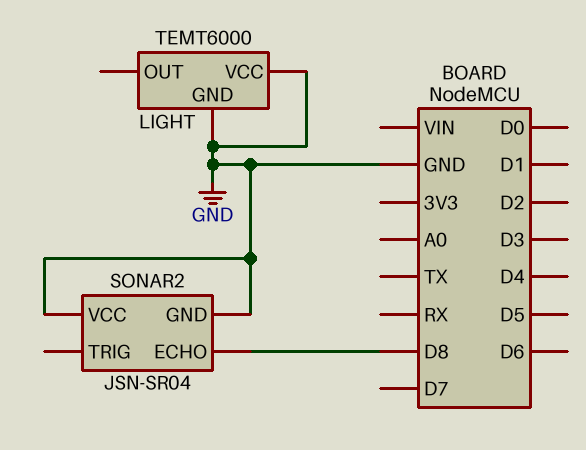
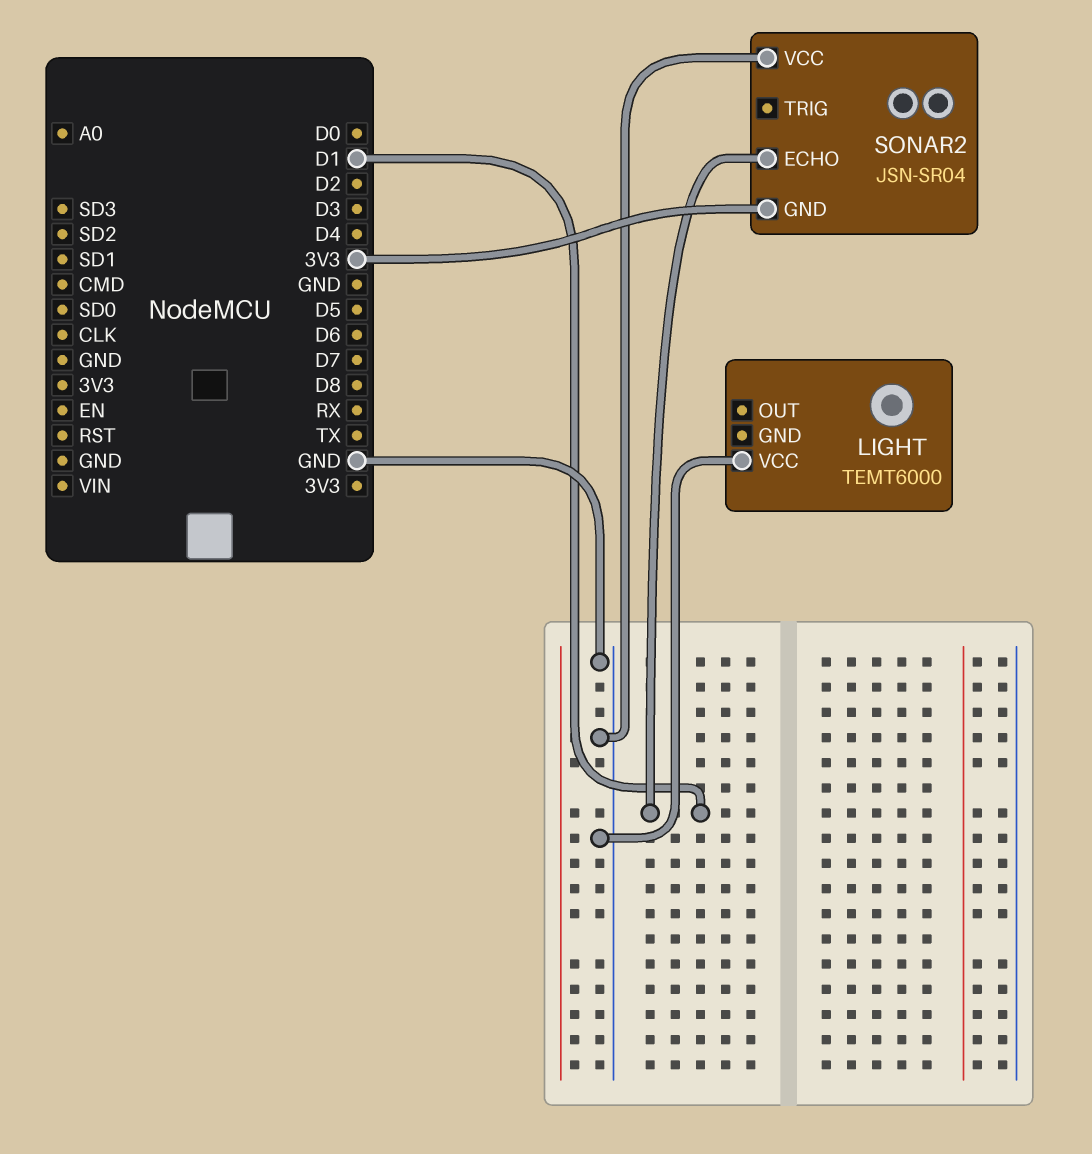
LIGHT pin GND: GND -> none
SONAR2 pin ECHO: D8 -> D1
SONAR2 pin GND: GND -> 3V3

